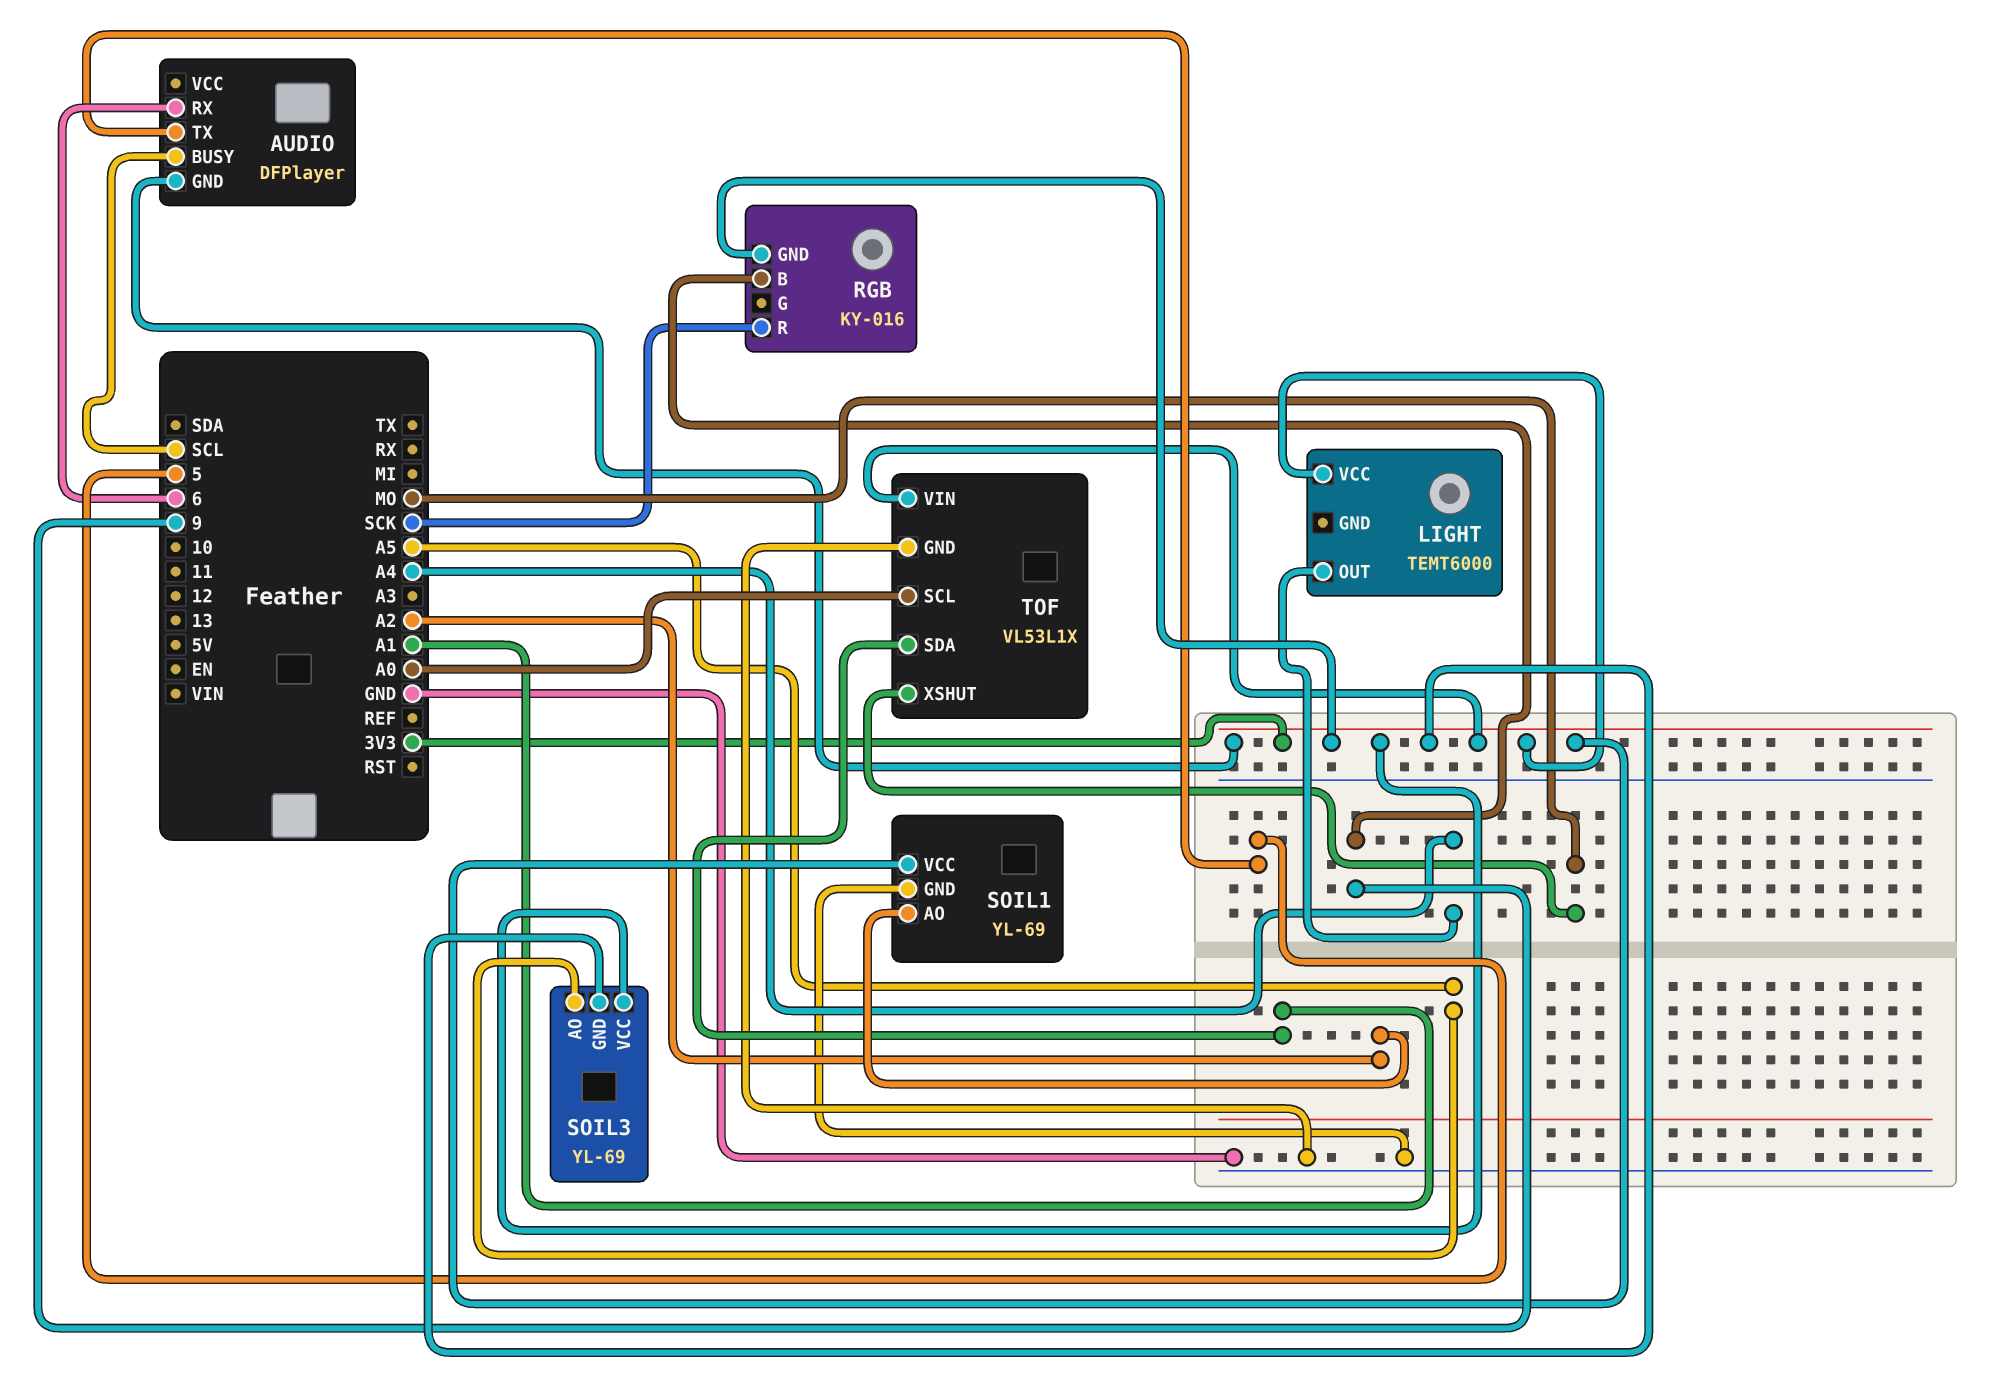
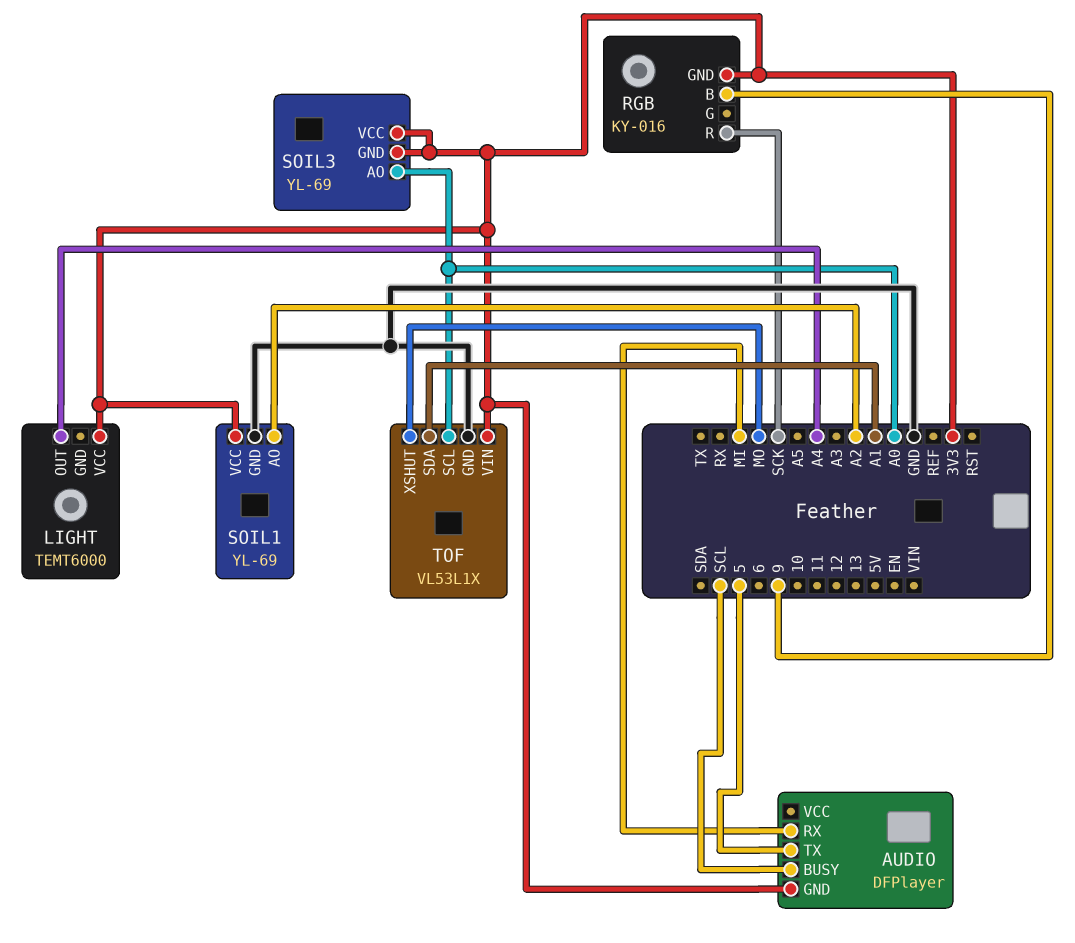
AUDIO pin RX: 6 -> MI
SOIL3 pin AO: A5 -> A0

